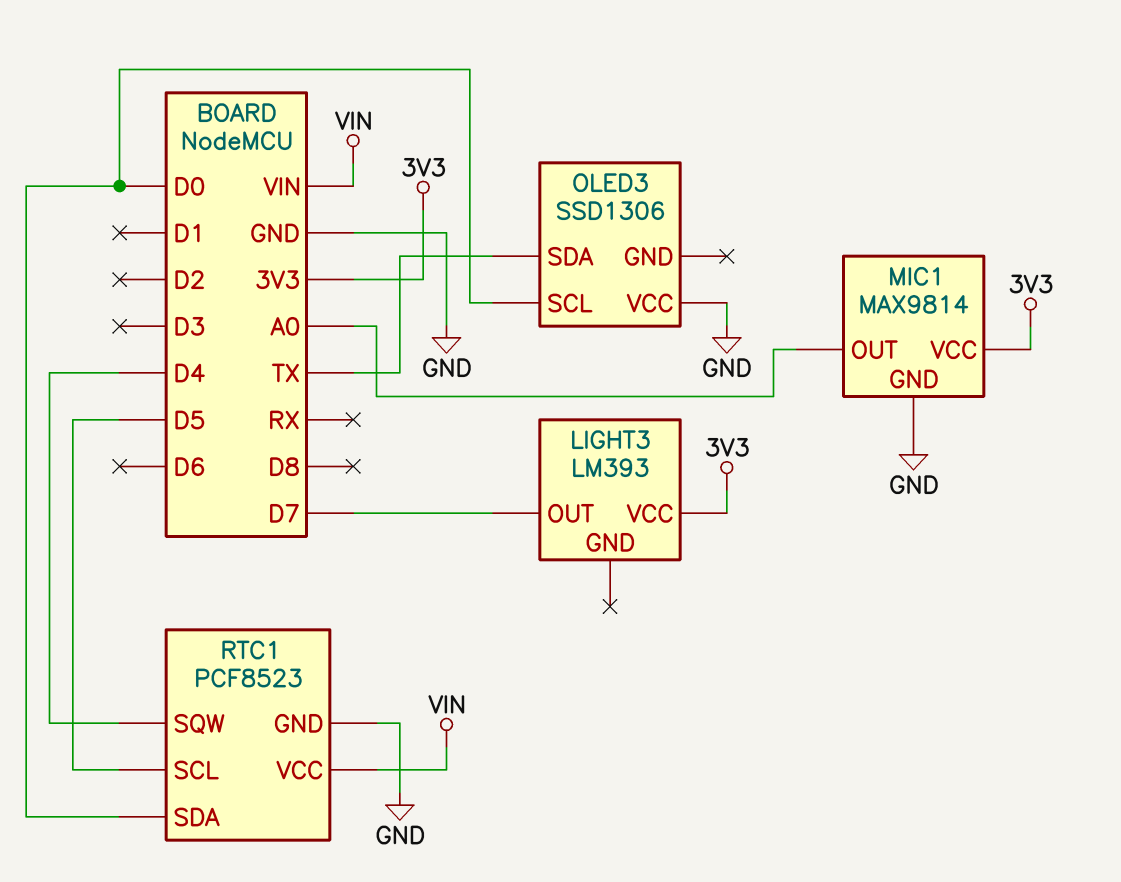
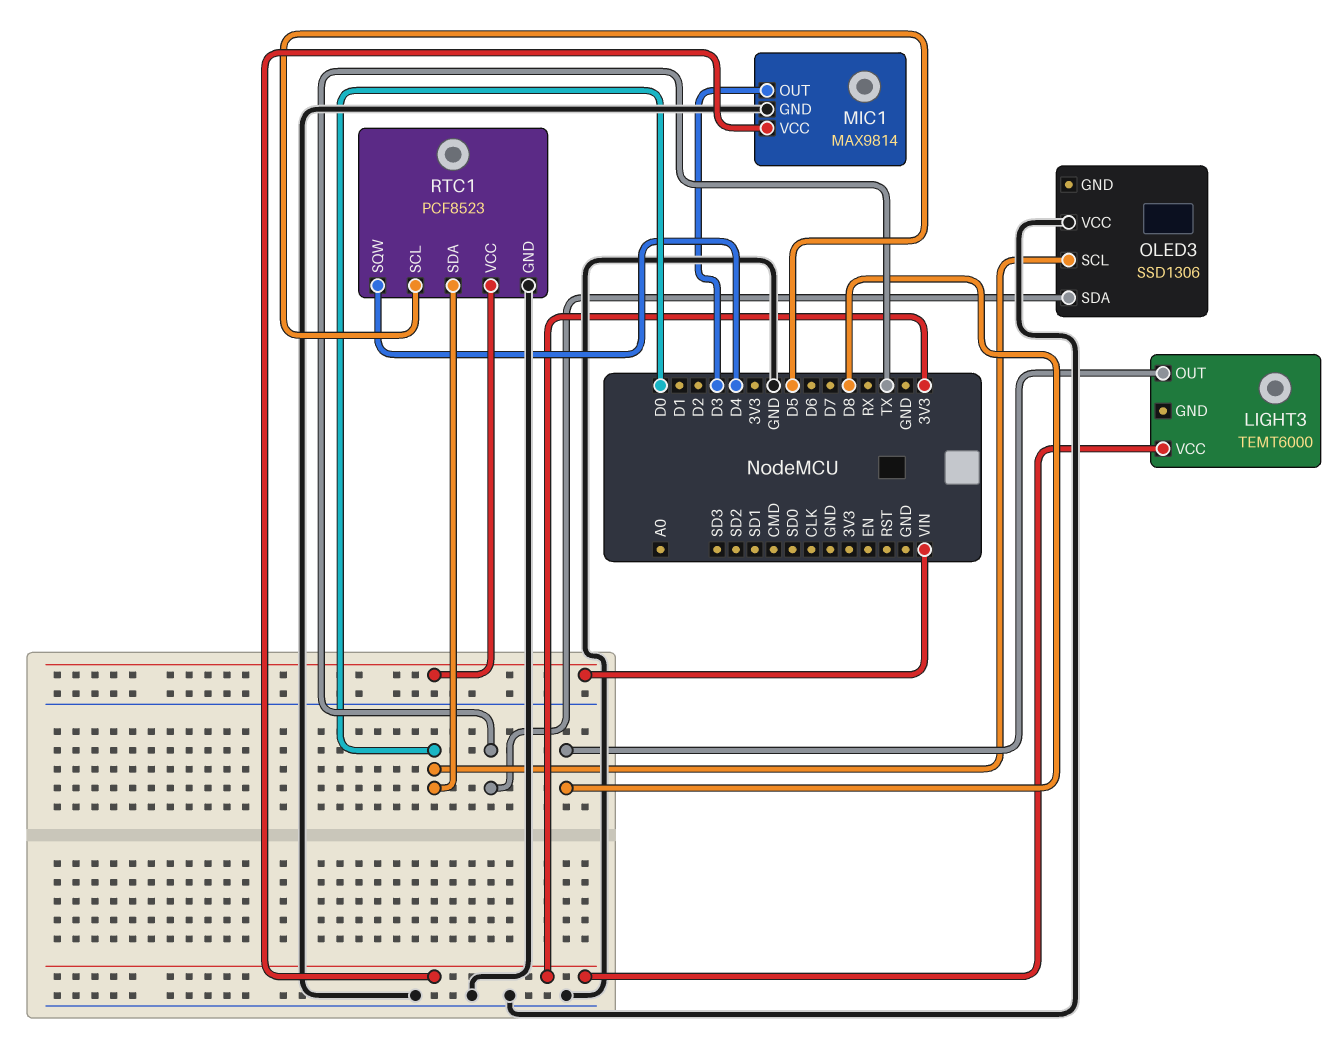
LIGHT3: LM393 -> TEMT6000
LIGHT3 pin OUT: D7 -> D8
MIC1 pin OUT: A0 -> D3

